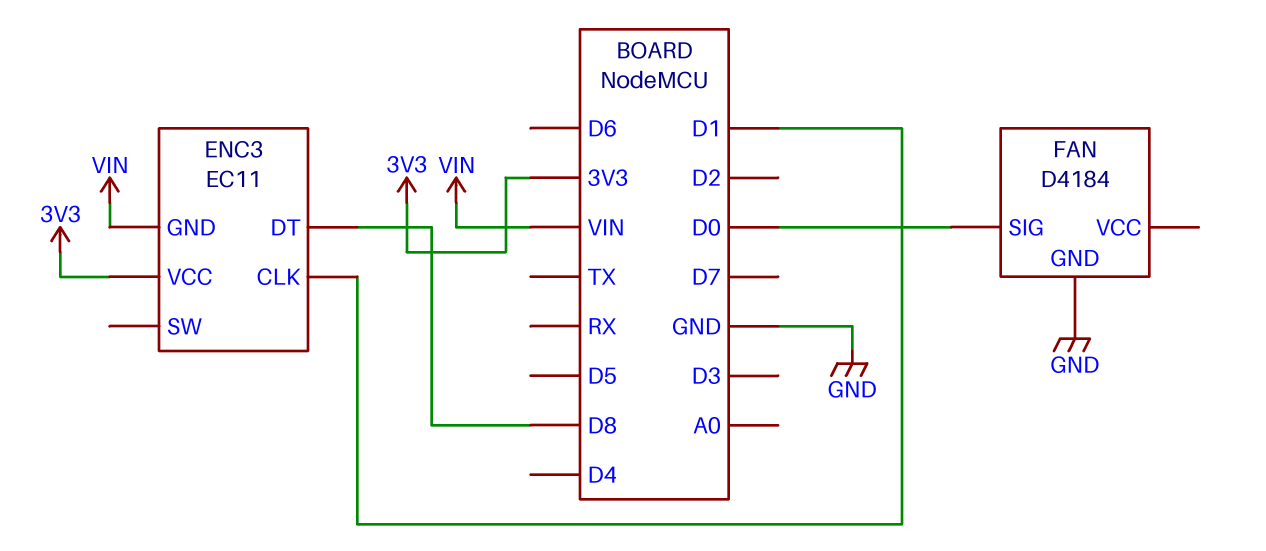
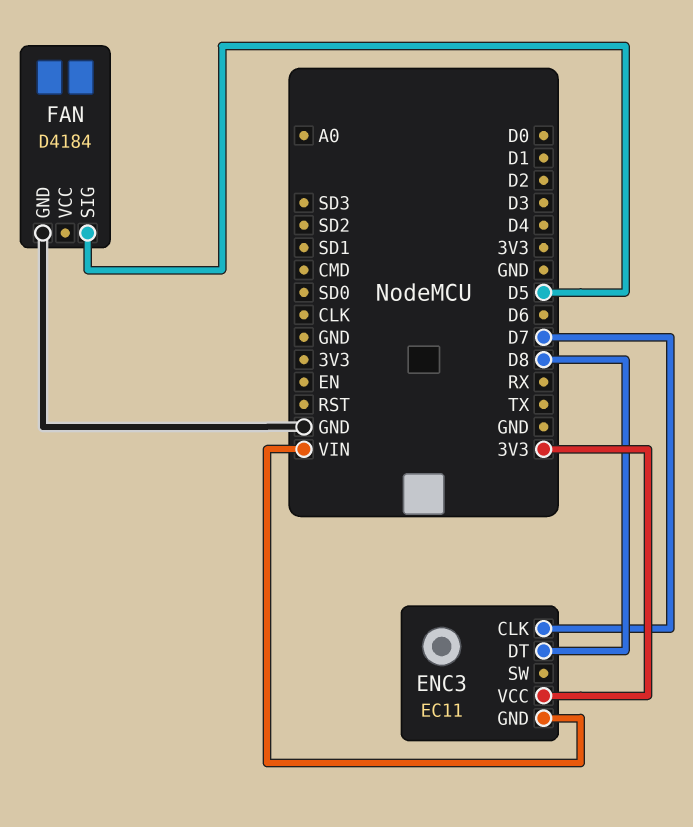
ENC3 pin CLK: D1 -> D7
FAN pin SIG: D0 -> D5

